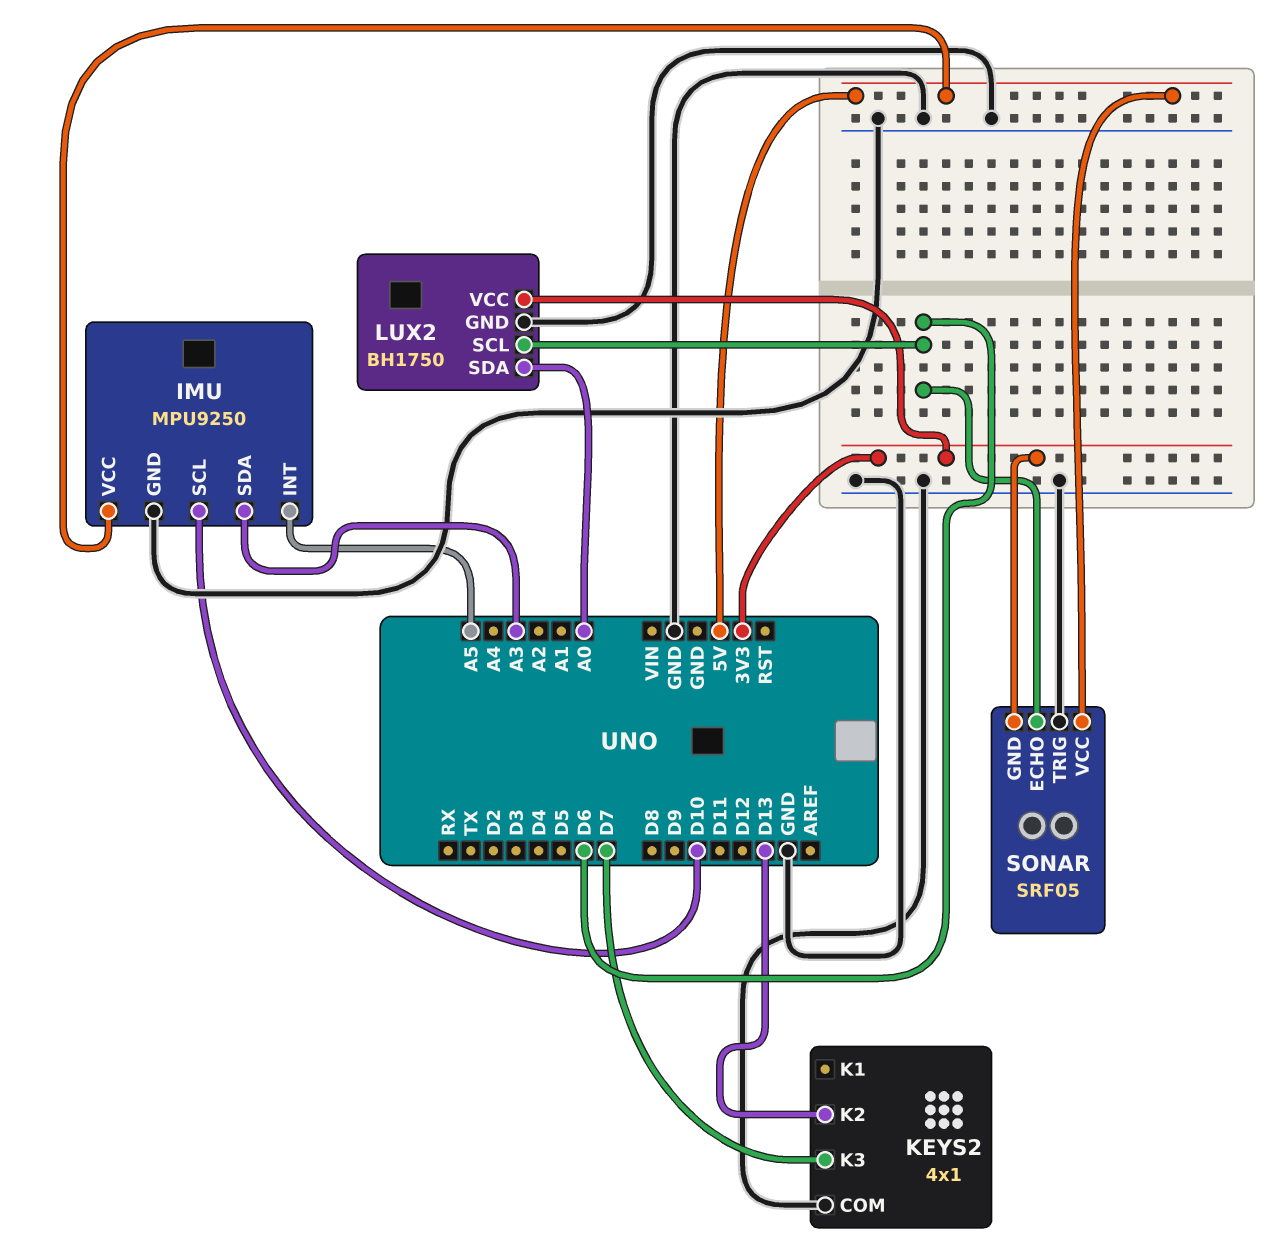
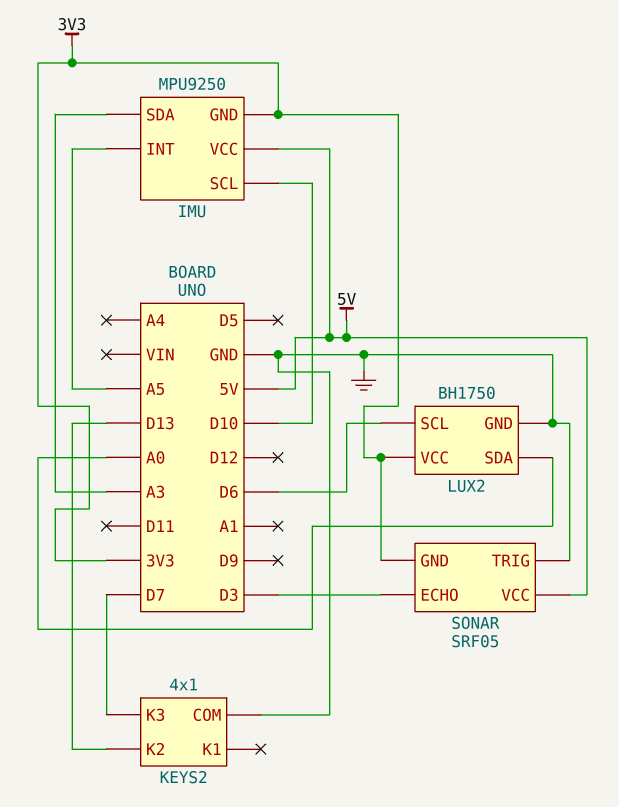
IMU pin GND: GND -> 3V3
SONAR pin ECHO: D6 -> D3

